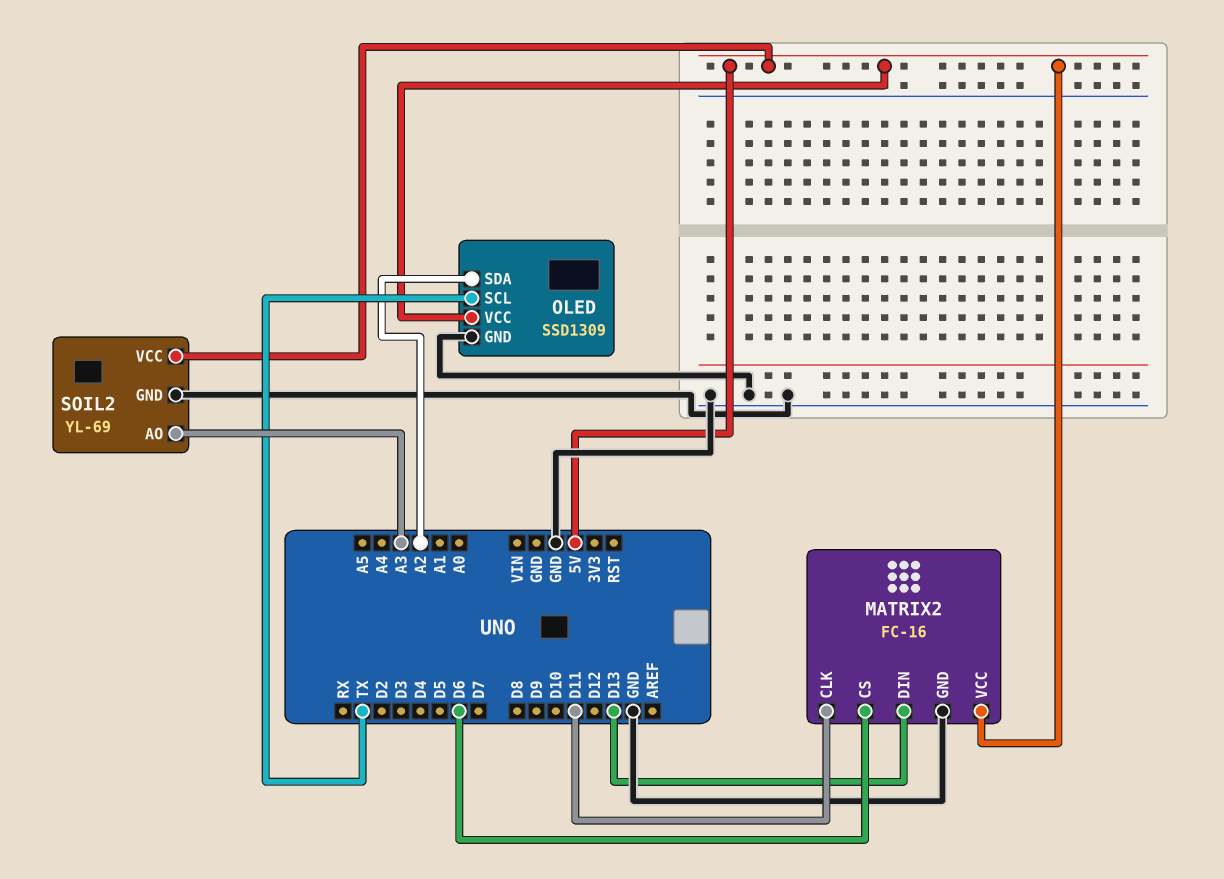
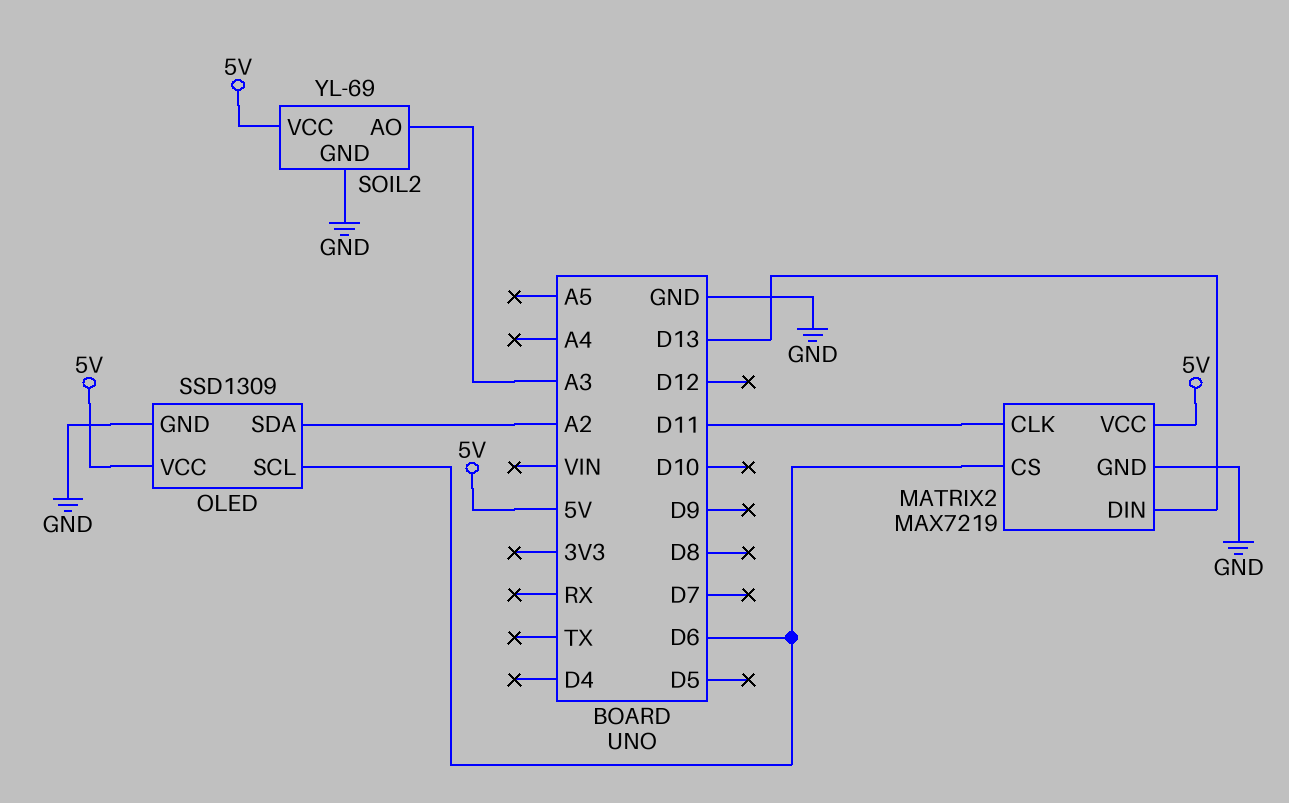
MATRIX2: FC-16 -> MAX7219
OLED pin SCL: TX -> D6

